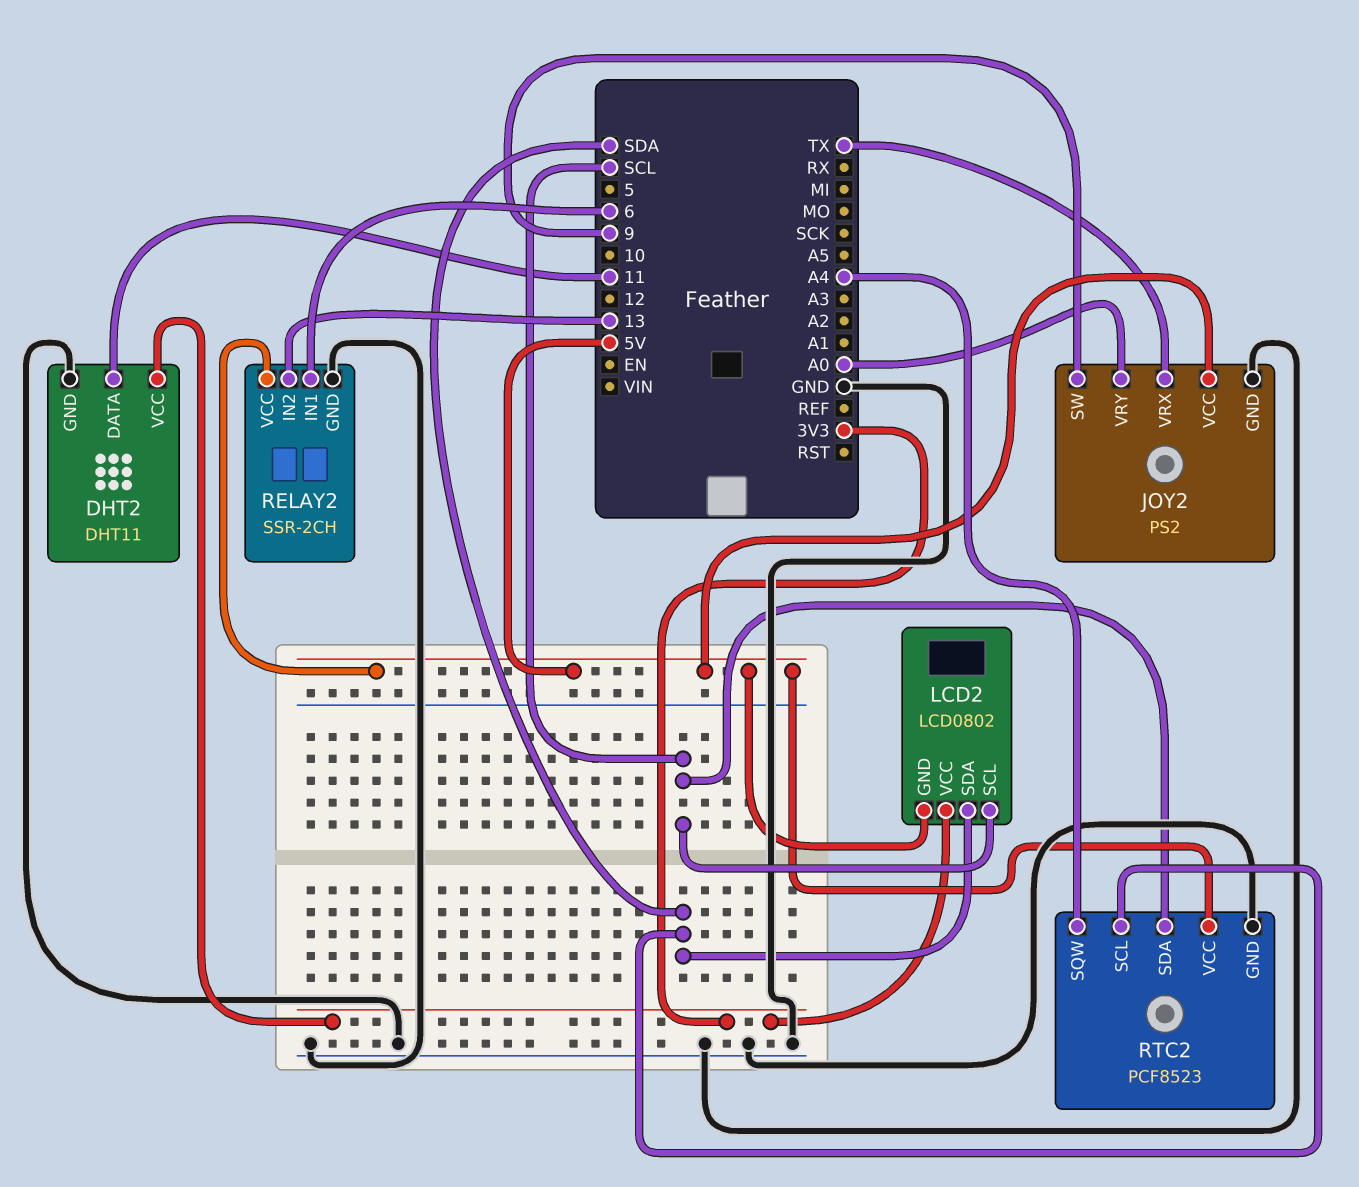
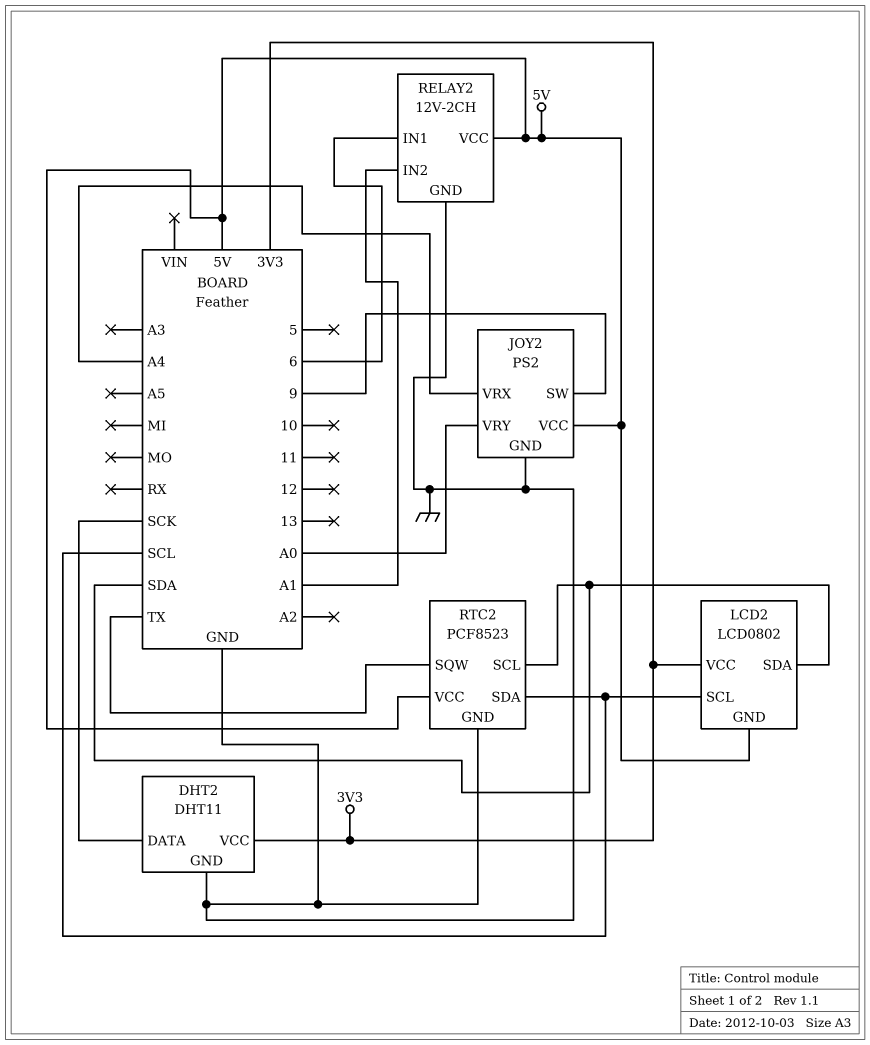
DHT2 pin DATA: 11 -> SCK
JOY2 pin VRX: TX -> A4
RELAY2: SSR-2CH -> 12V-2CH
RELAY2 pin IN2: 13 -> A1
RTC2 pin SQW: A4 -> TX

